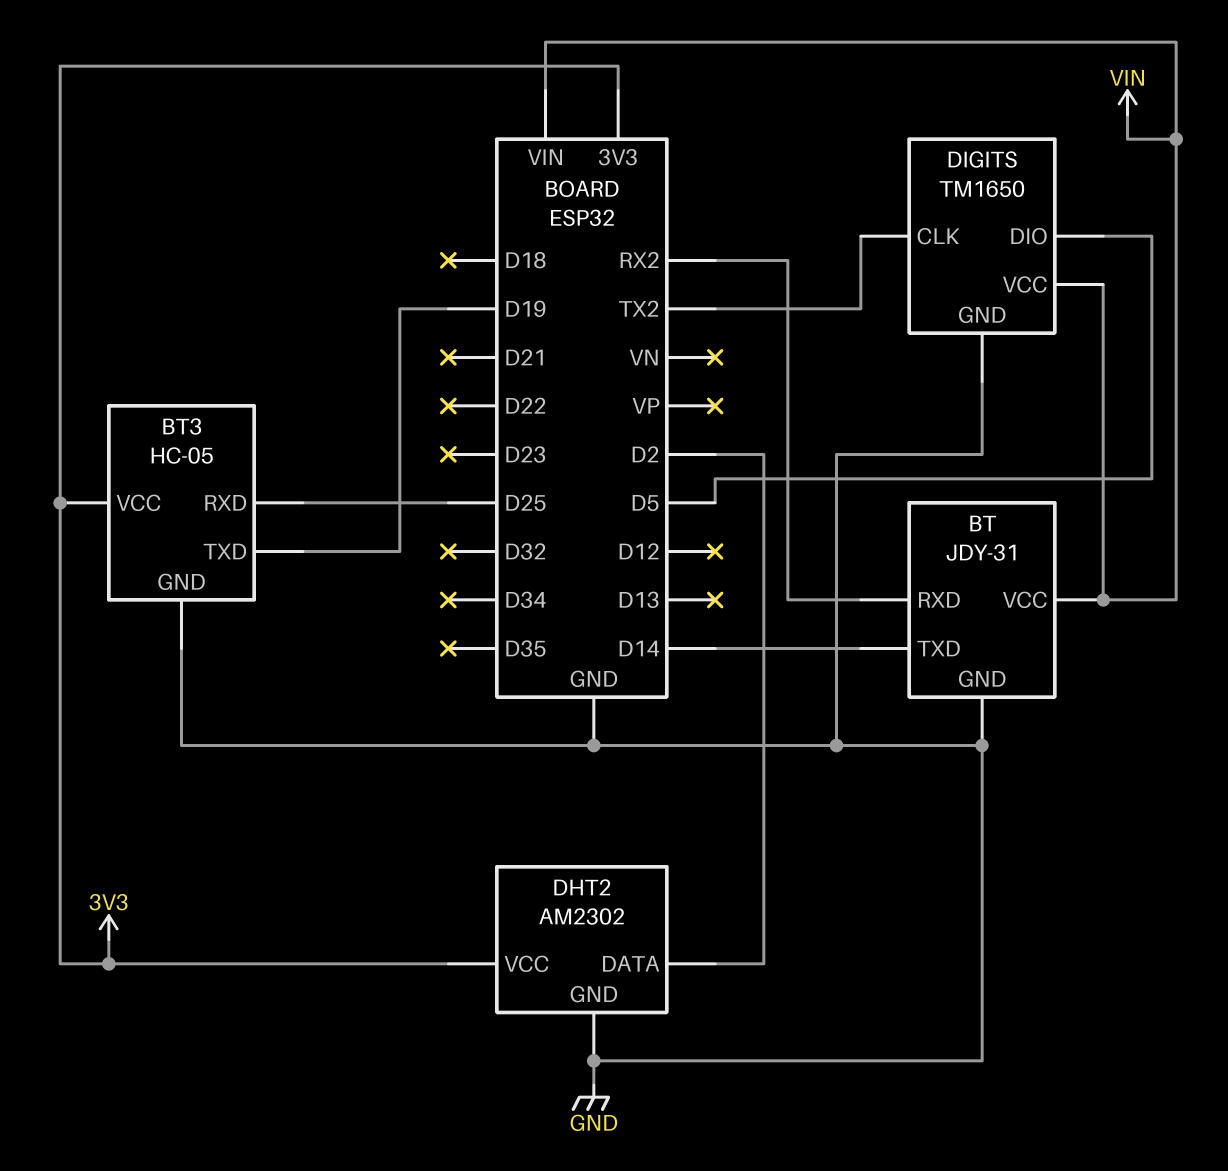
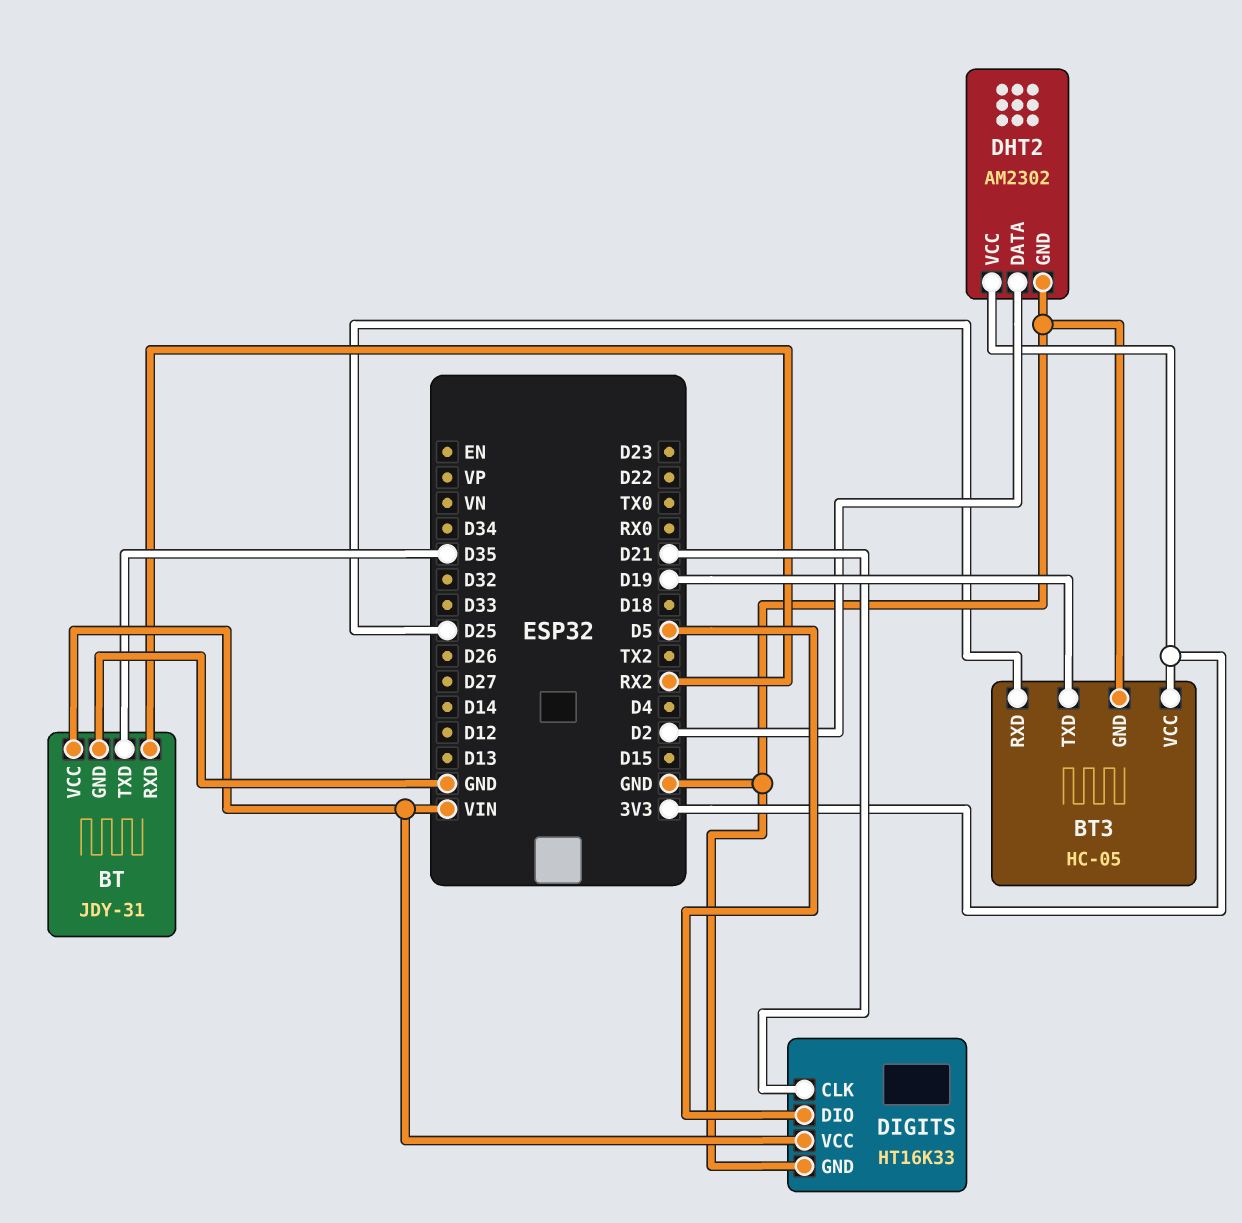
BT pin TXD: D14 -> D35
DIGITS: TM1650 -> HT16K33
DIGITS pin CLK: TX2 -> D21

